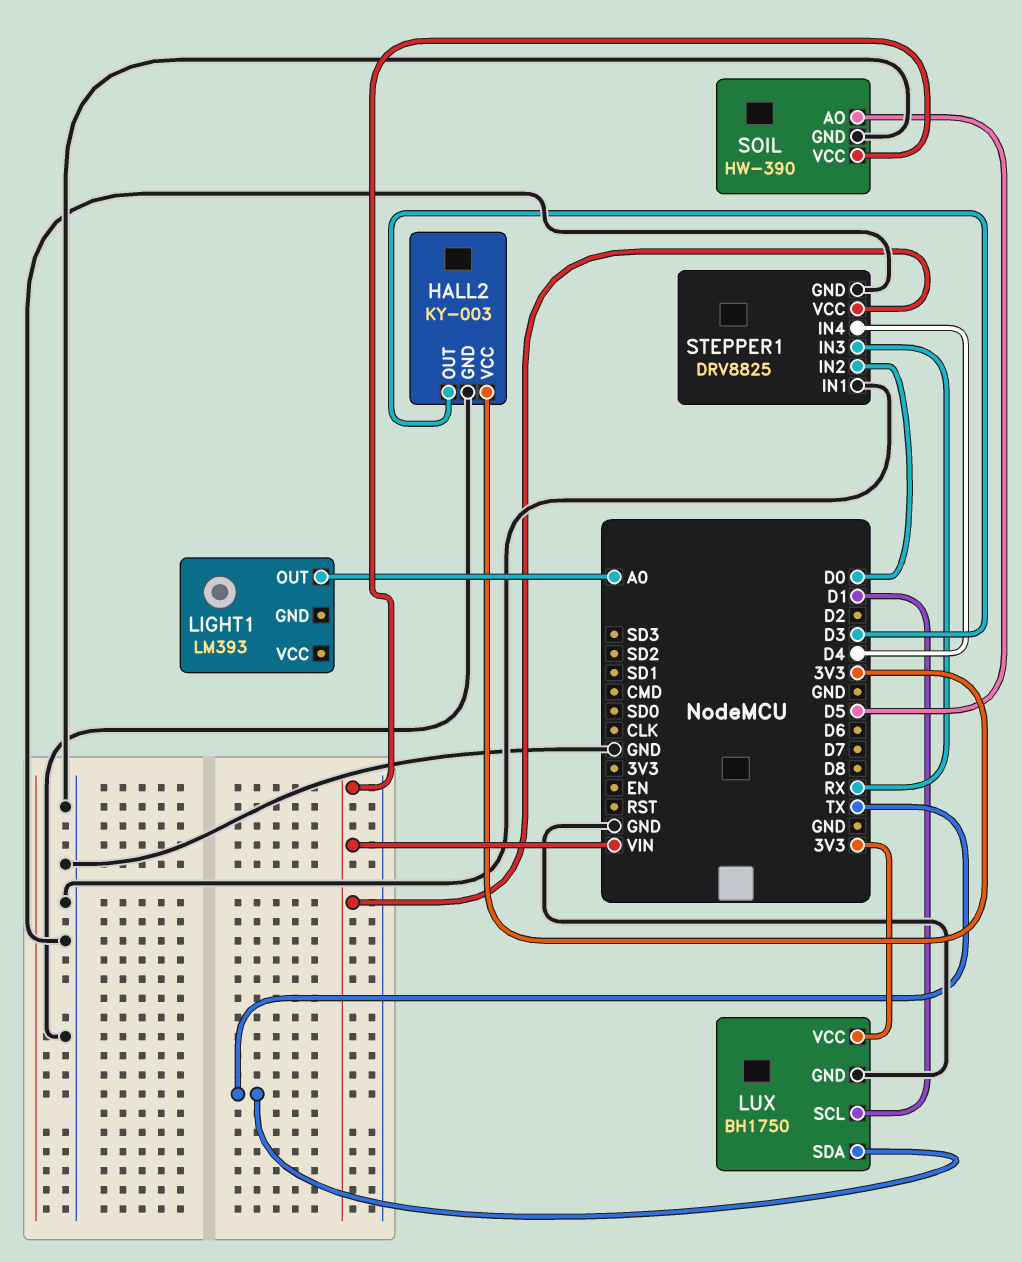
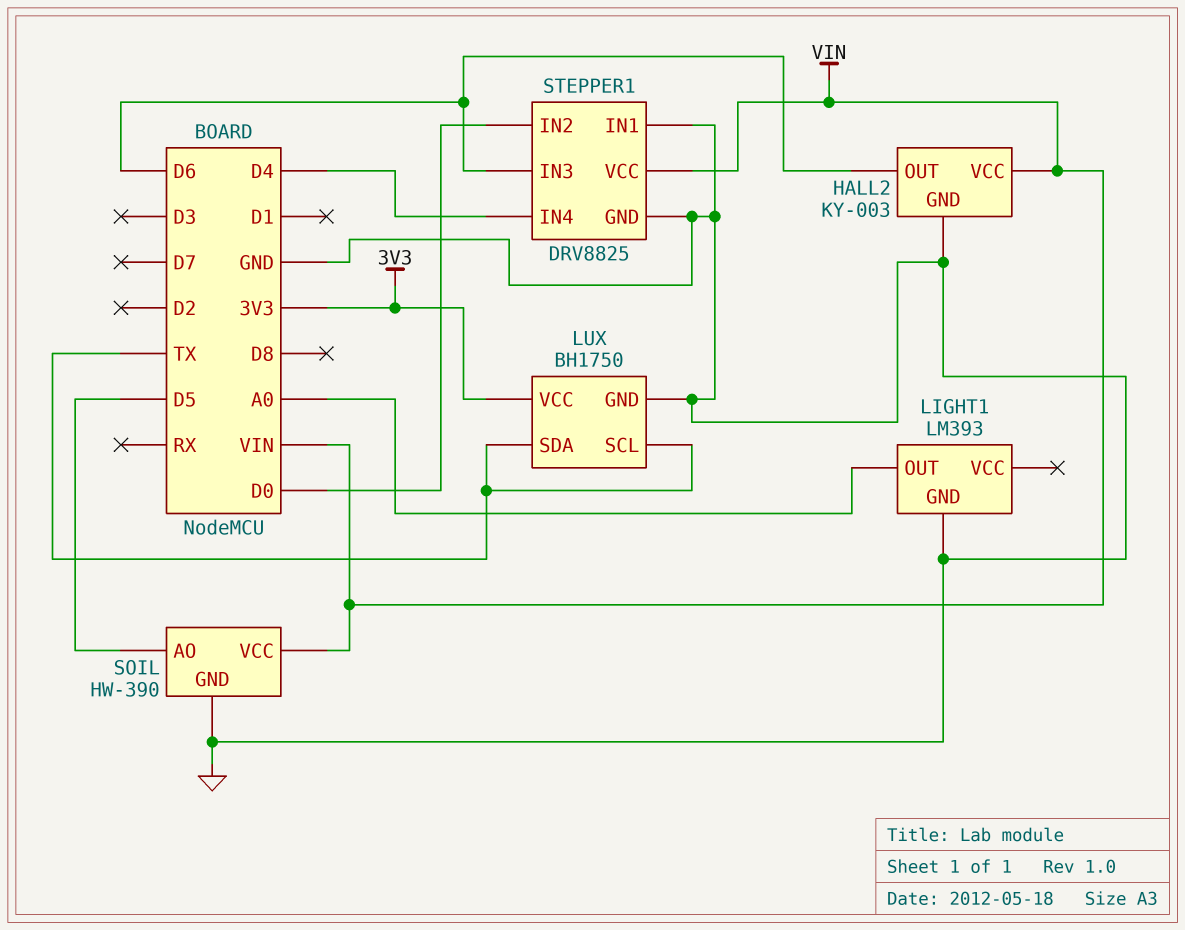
HALL2 pin OUT: D3 -> D6
HALL2 pin VCC: 3V3 -> VIN
LIGHT1 pin GND: none -> GND
LUX pin SCL: D1 -> TX
STEPPER1 pin IN3: RX -> D6

